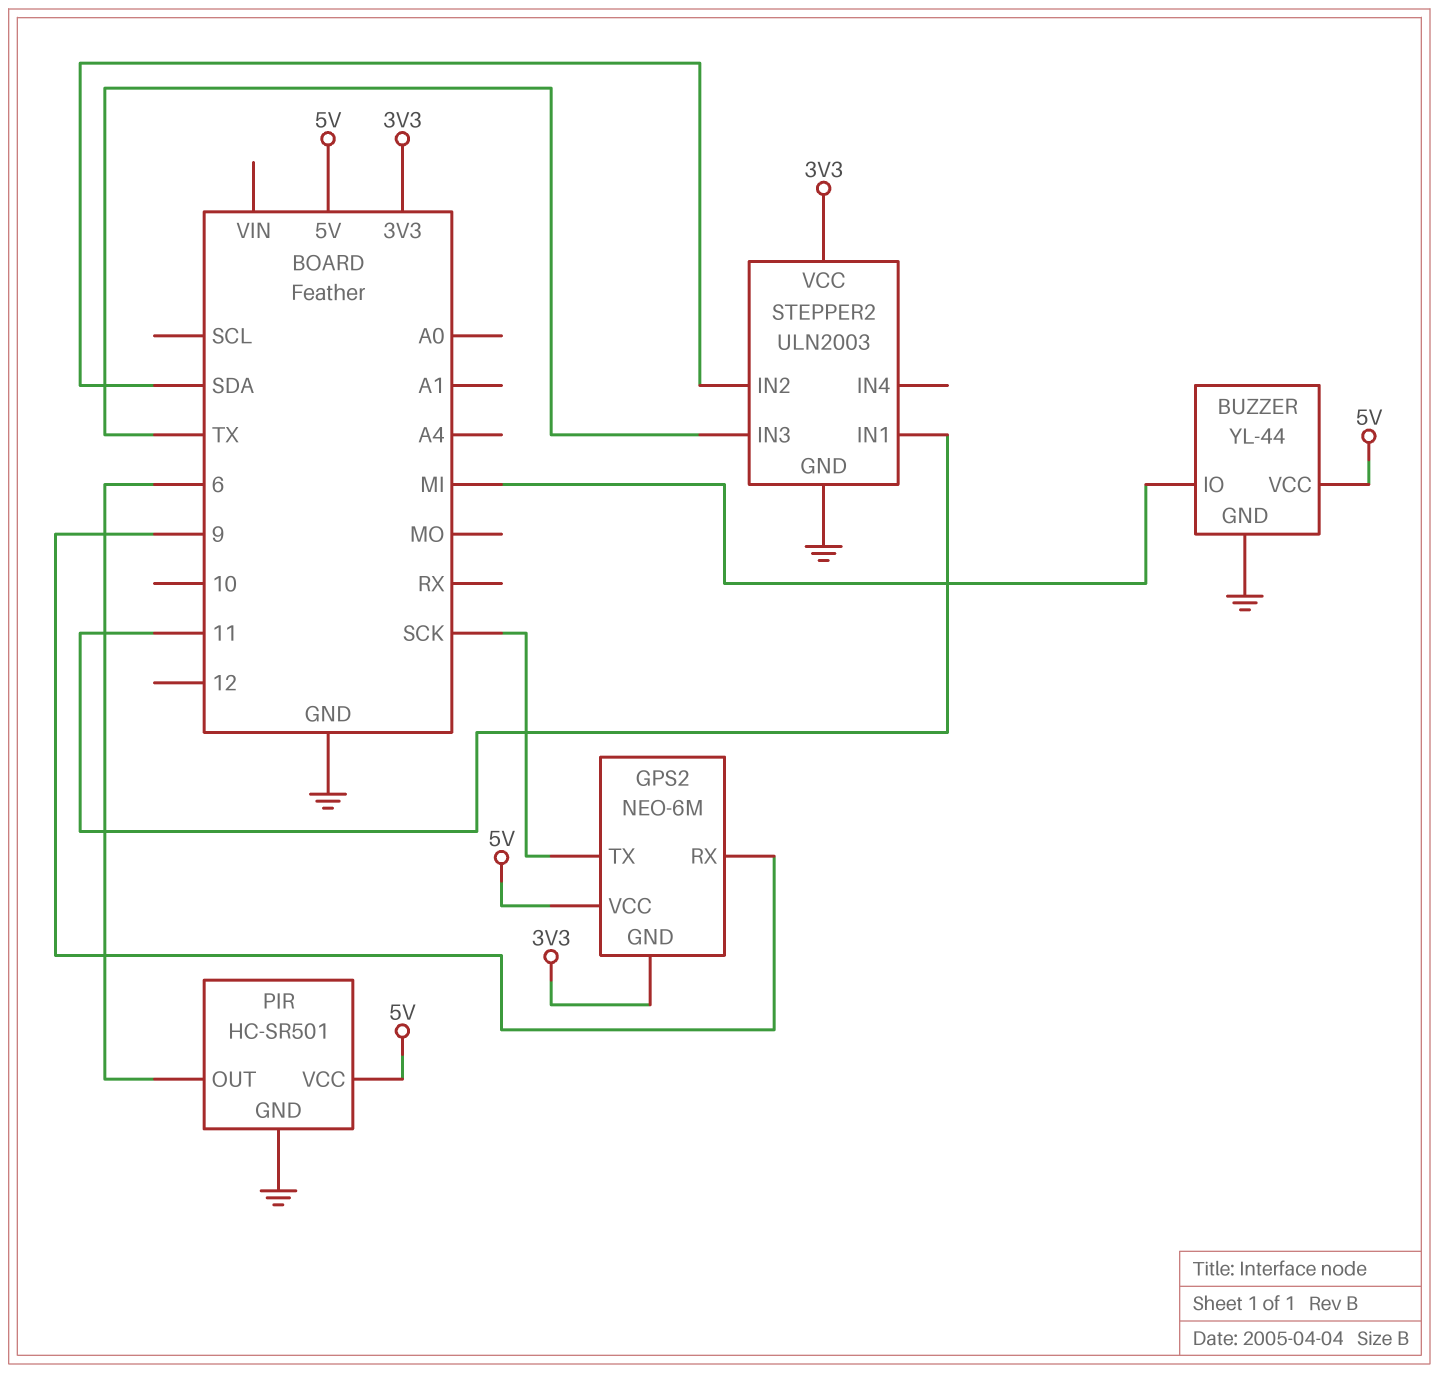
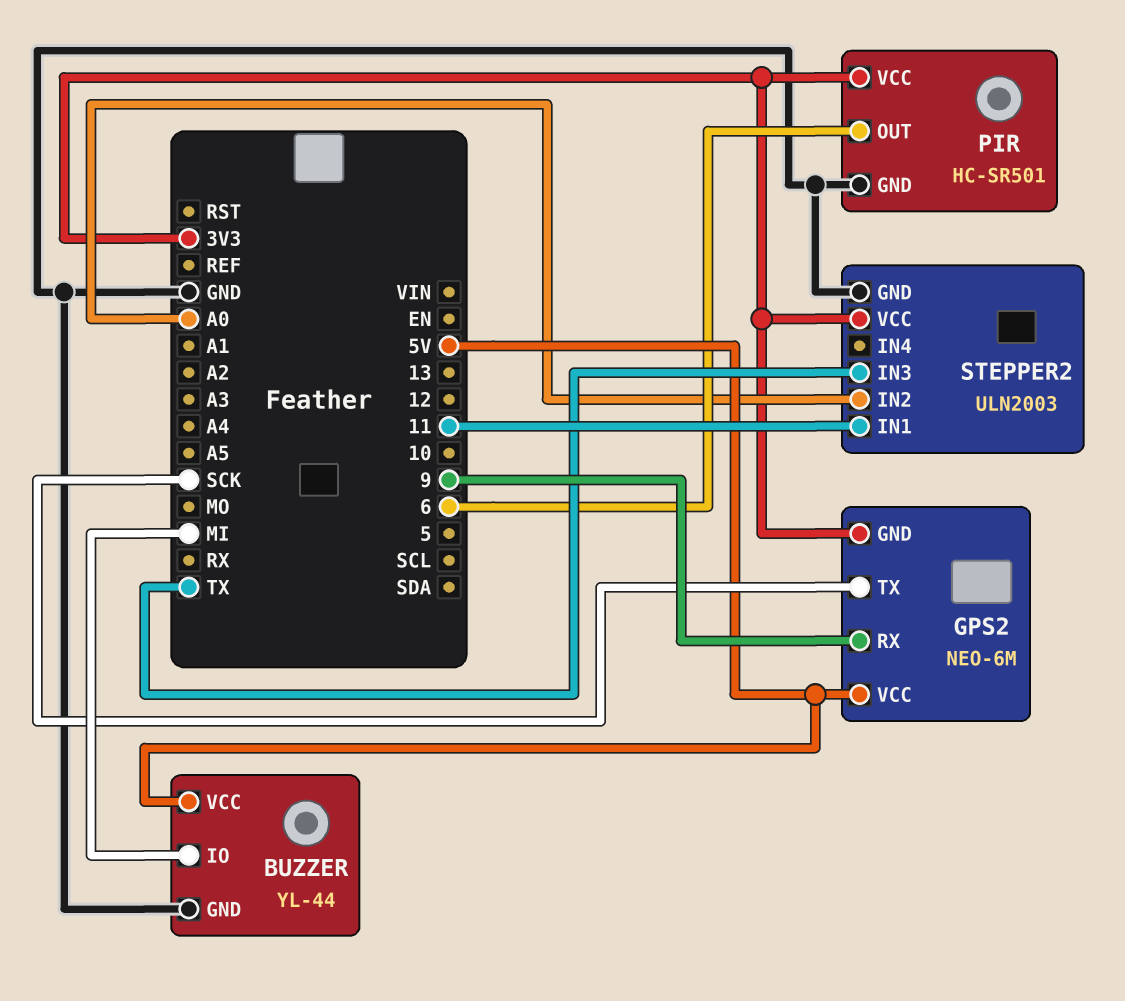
PIR pin VCC: 5V -> 3V3
STEPPER2 pin IN2: SDA -> A0

